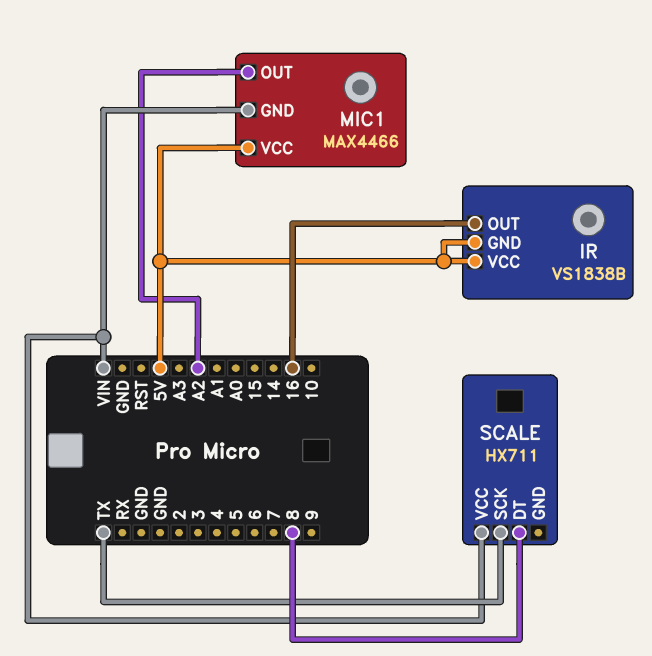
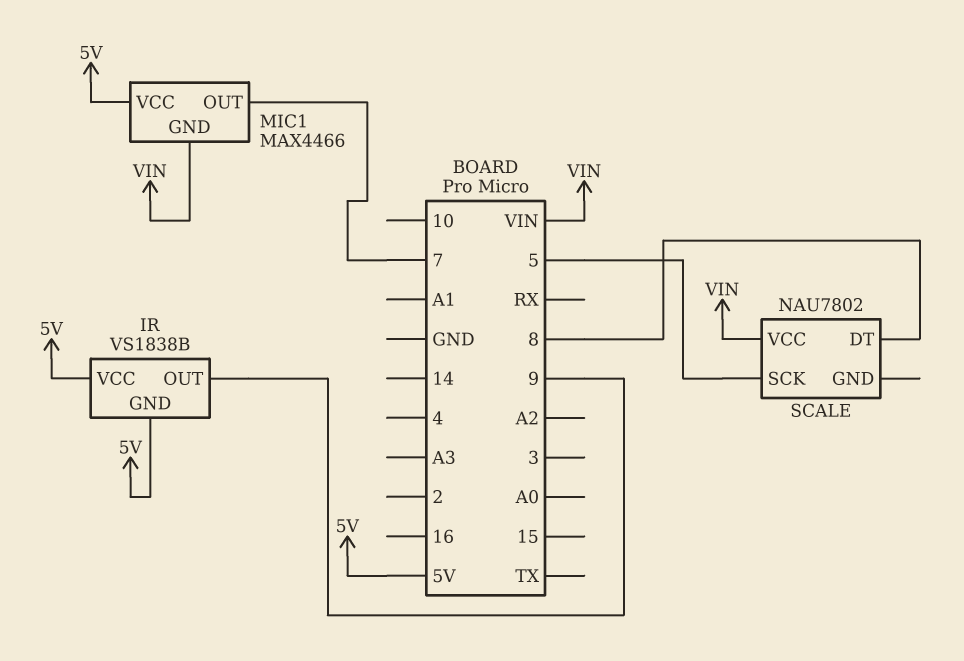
IR pin OUT: 16 -> 9
MIC1 pin OUT: A2 -> 7
SCALE: HX711 -> NAU7802
SCALE pin SCK: TX -> 5

